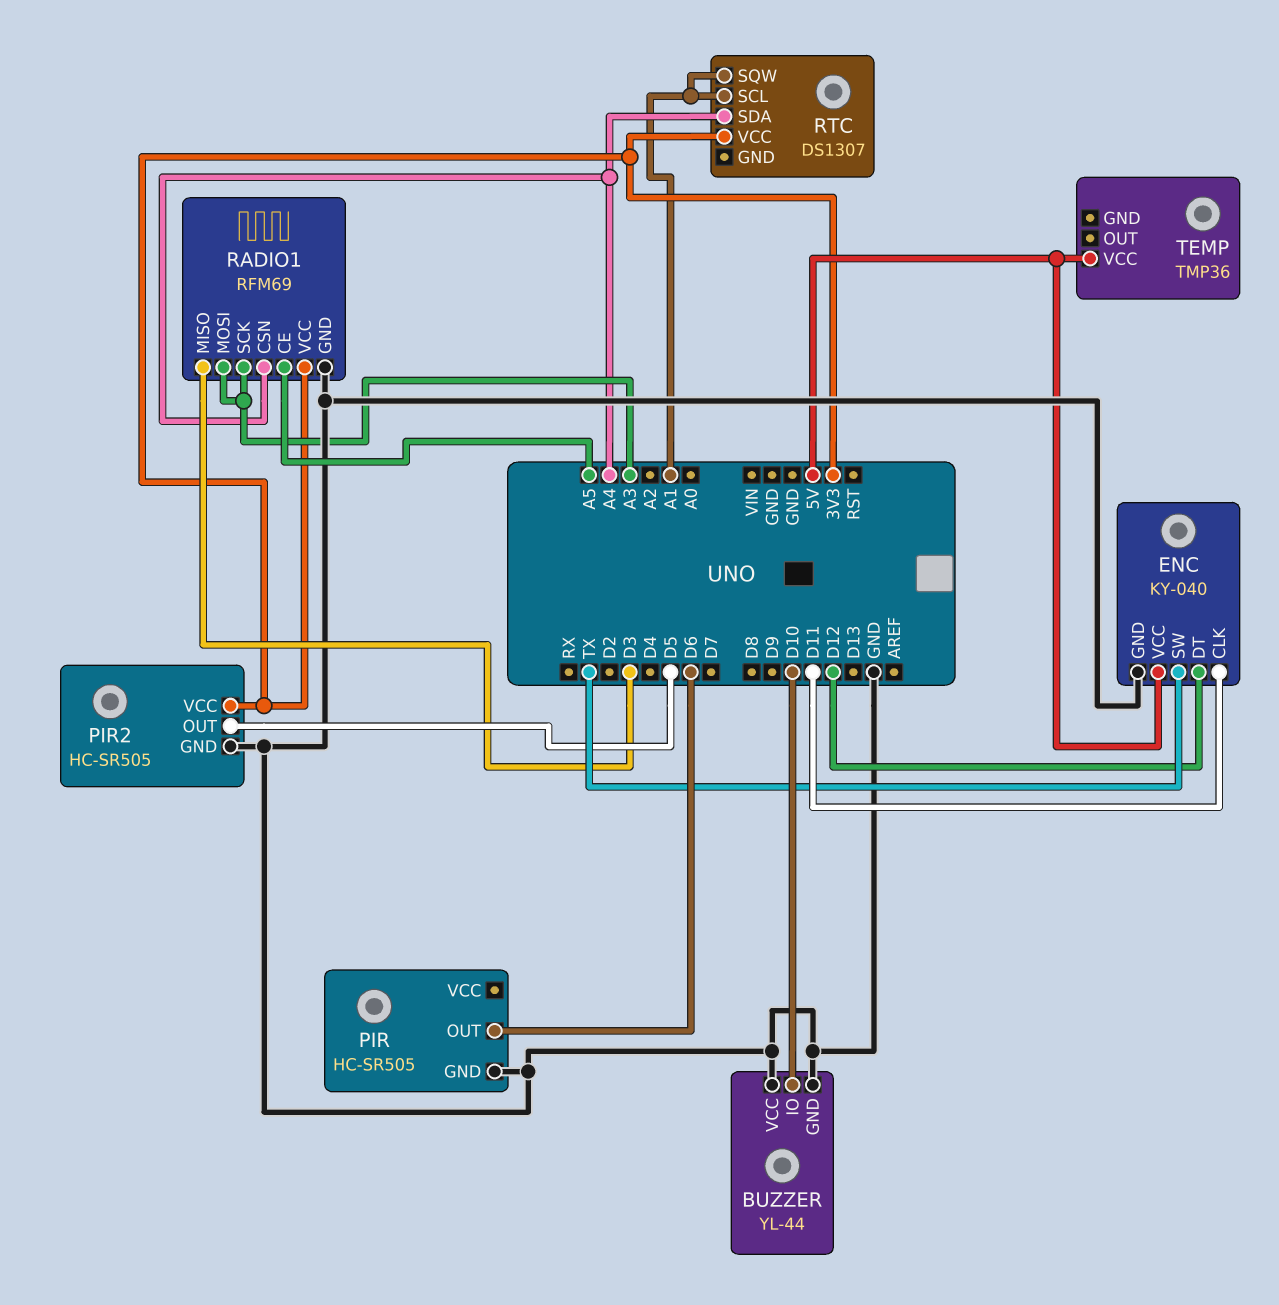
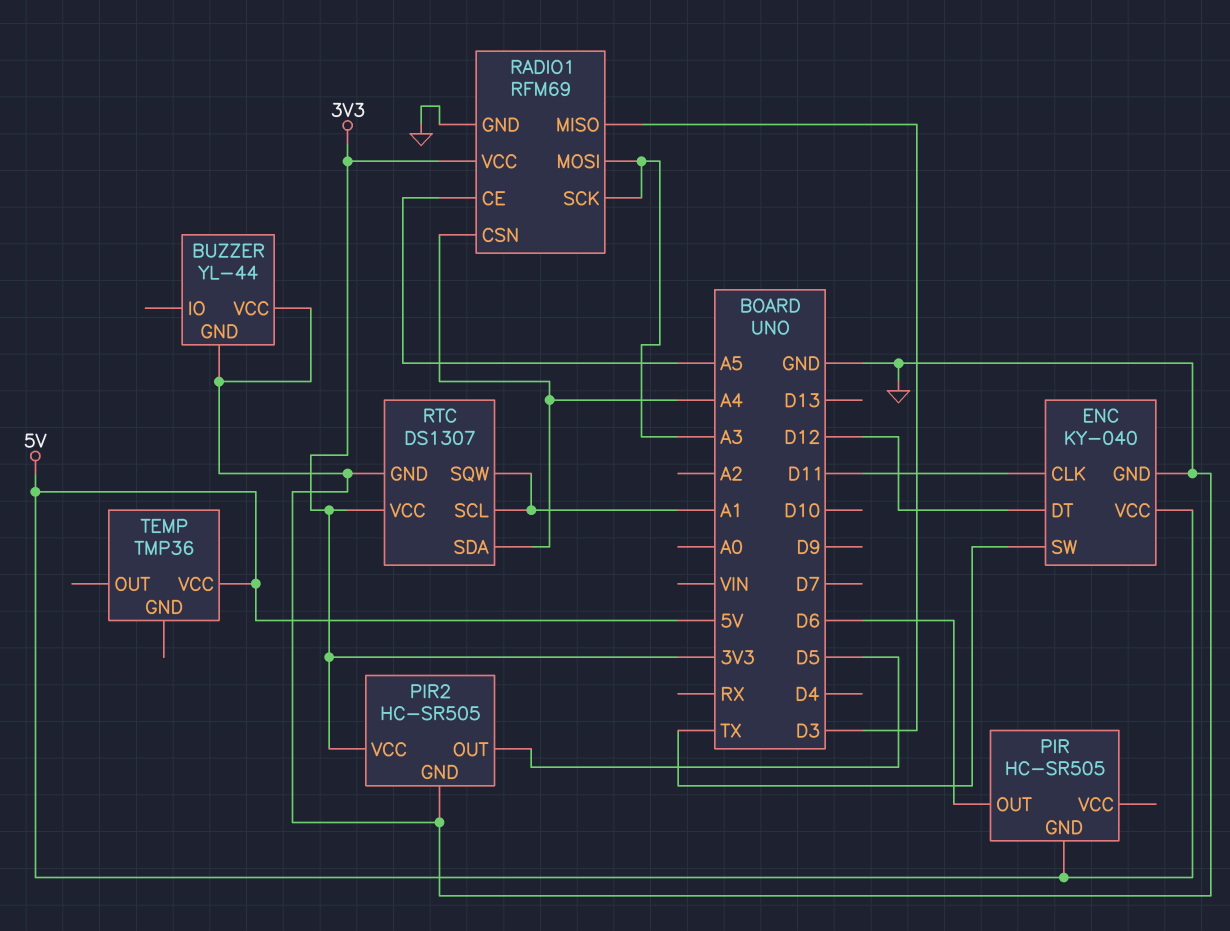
BUZZER pin IO: D10 -> none
PIR pin GND: GND -> 5V
RTC pin GND: none -> GND

